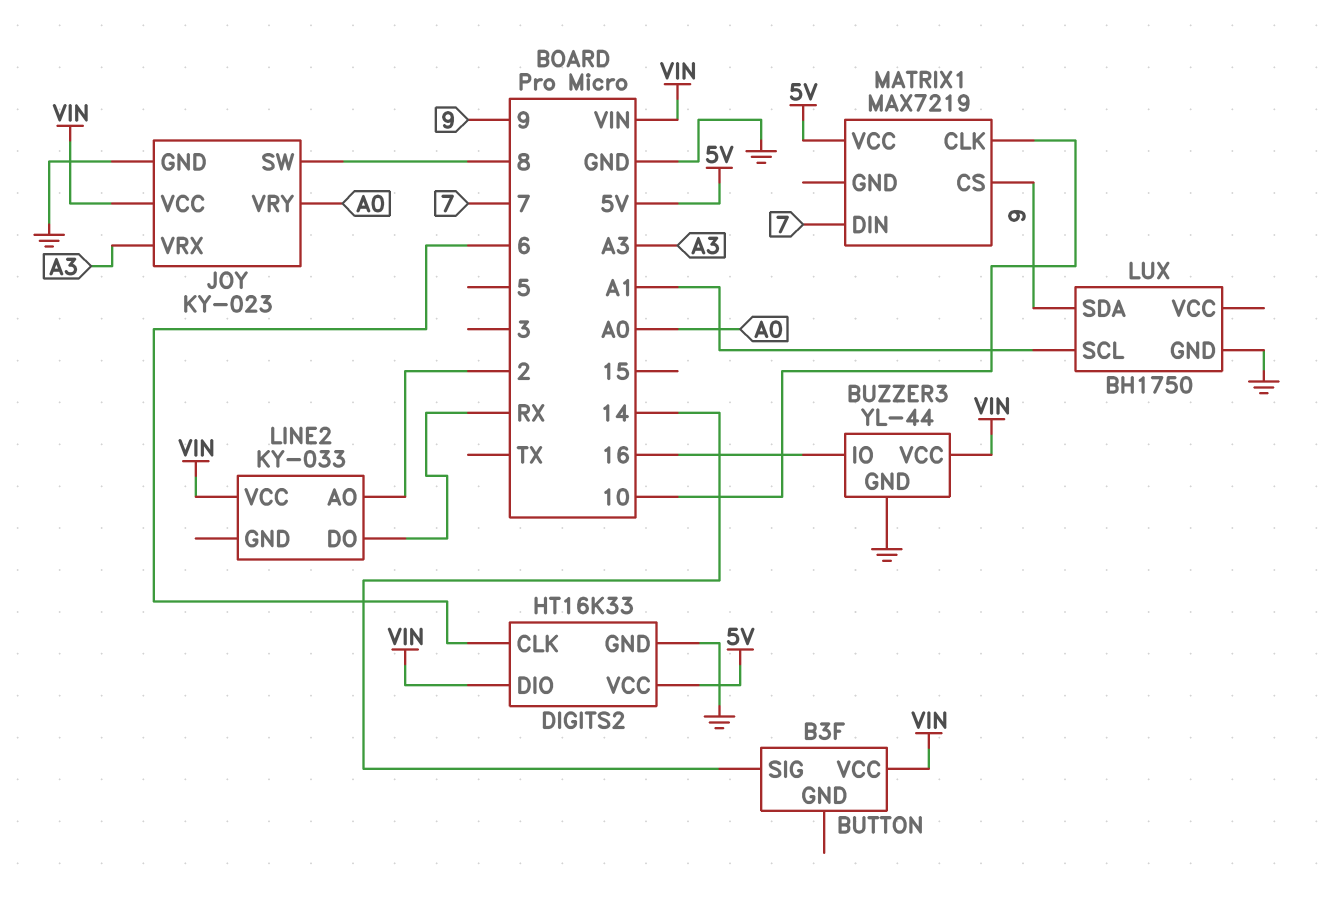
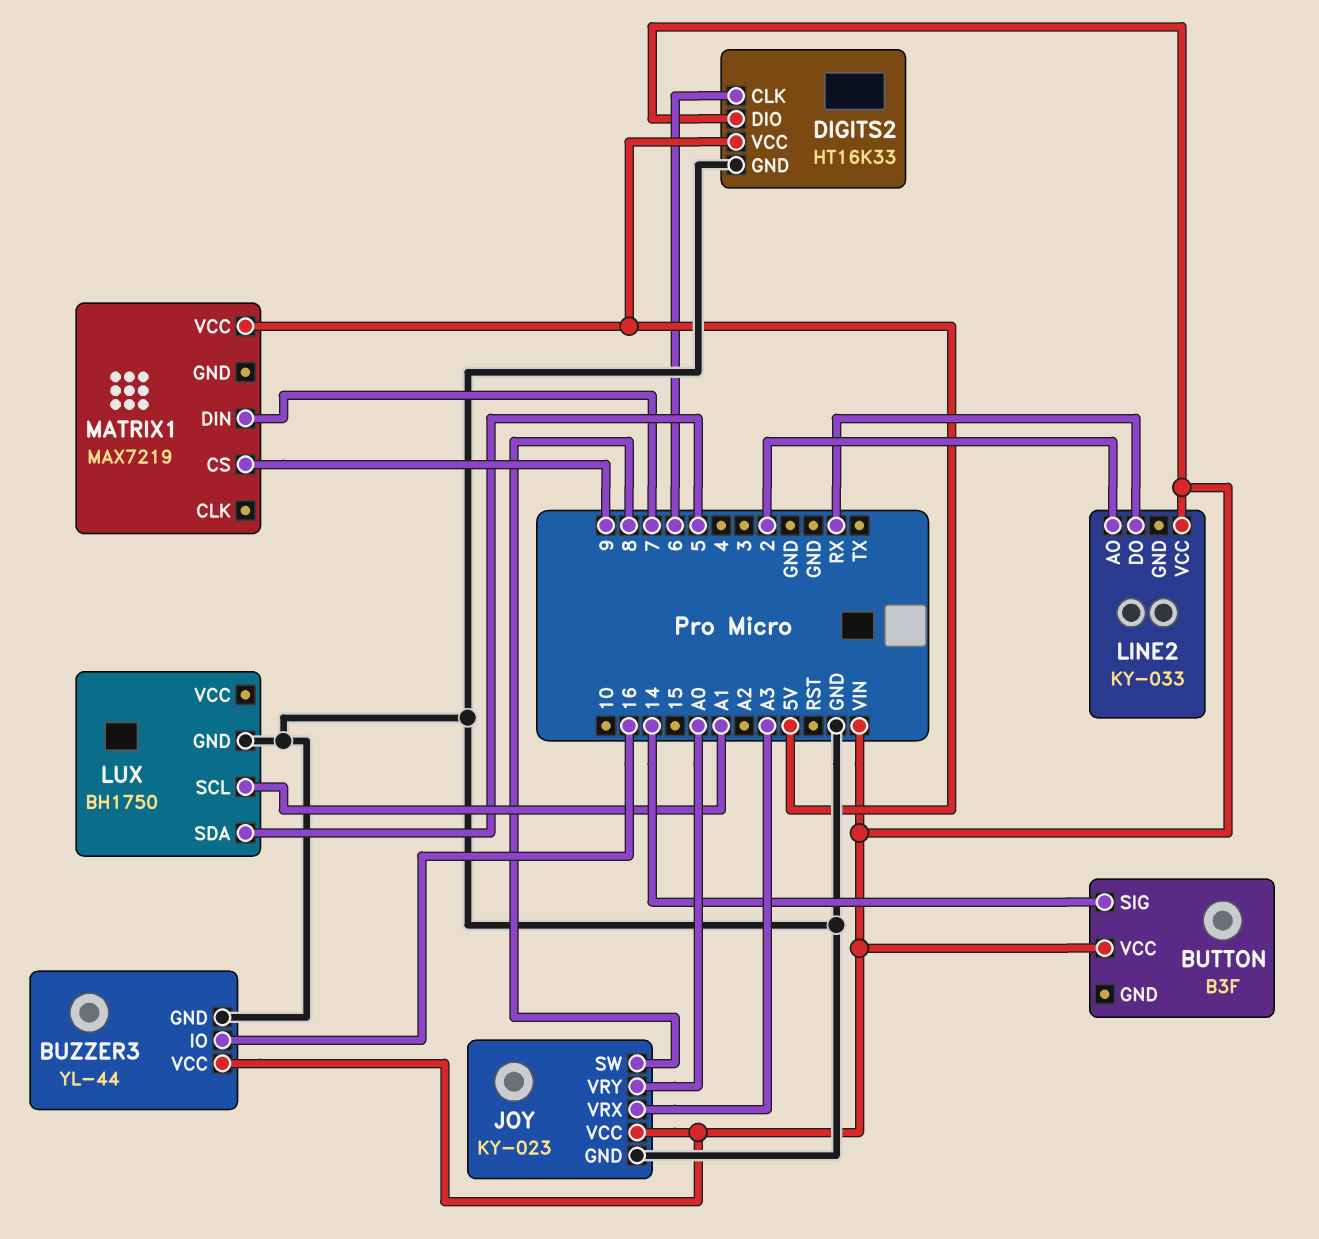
LUX pin SDA: 9 -> 5
MATRIX1 pin CLK: 10 -> none

